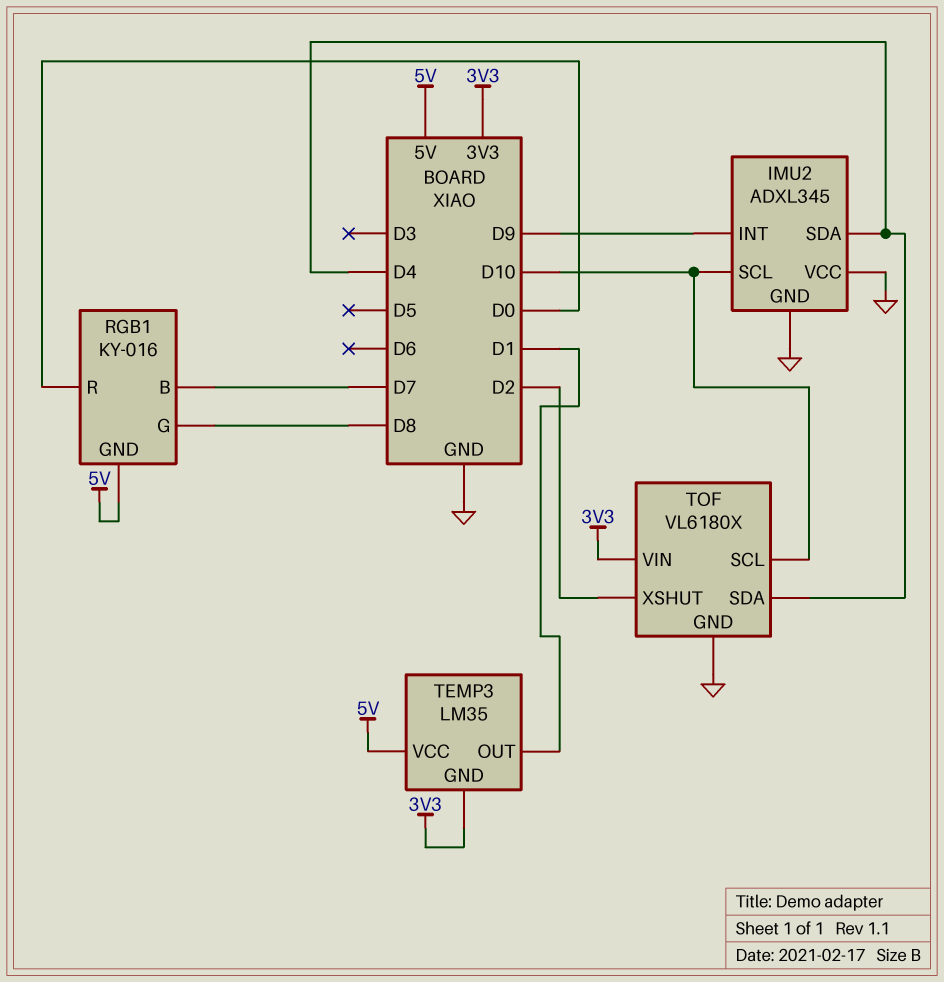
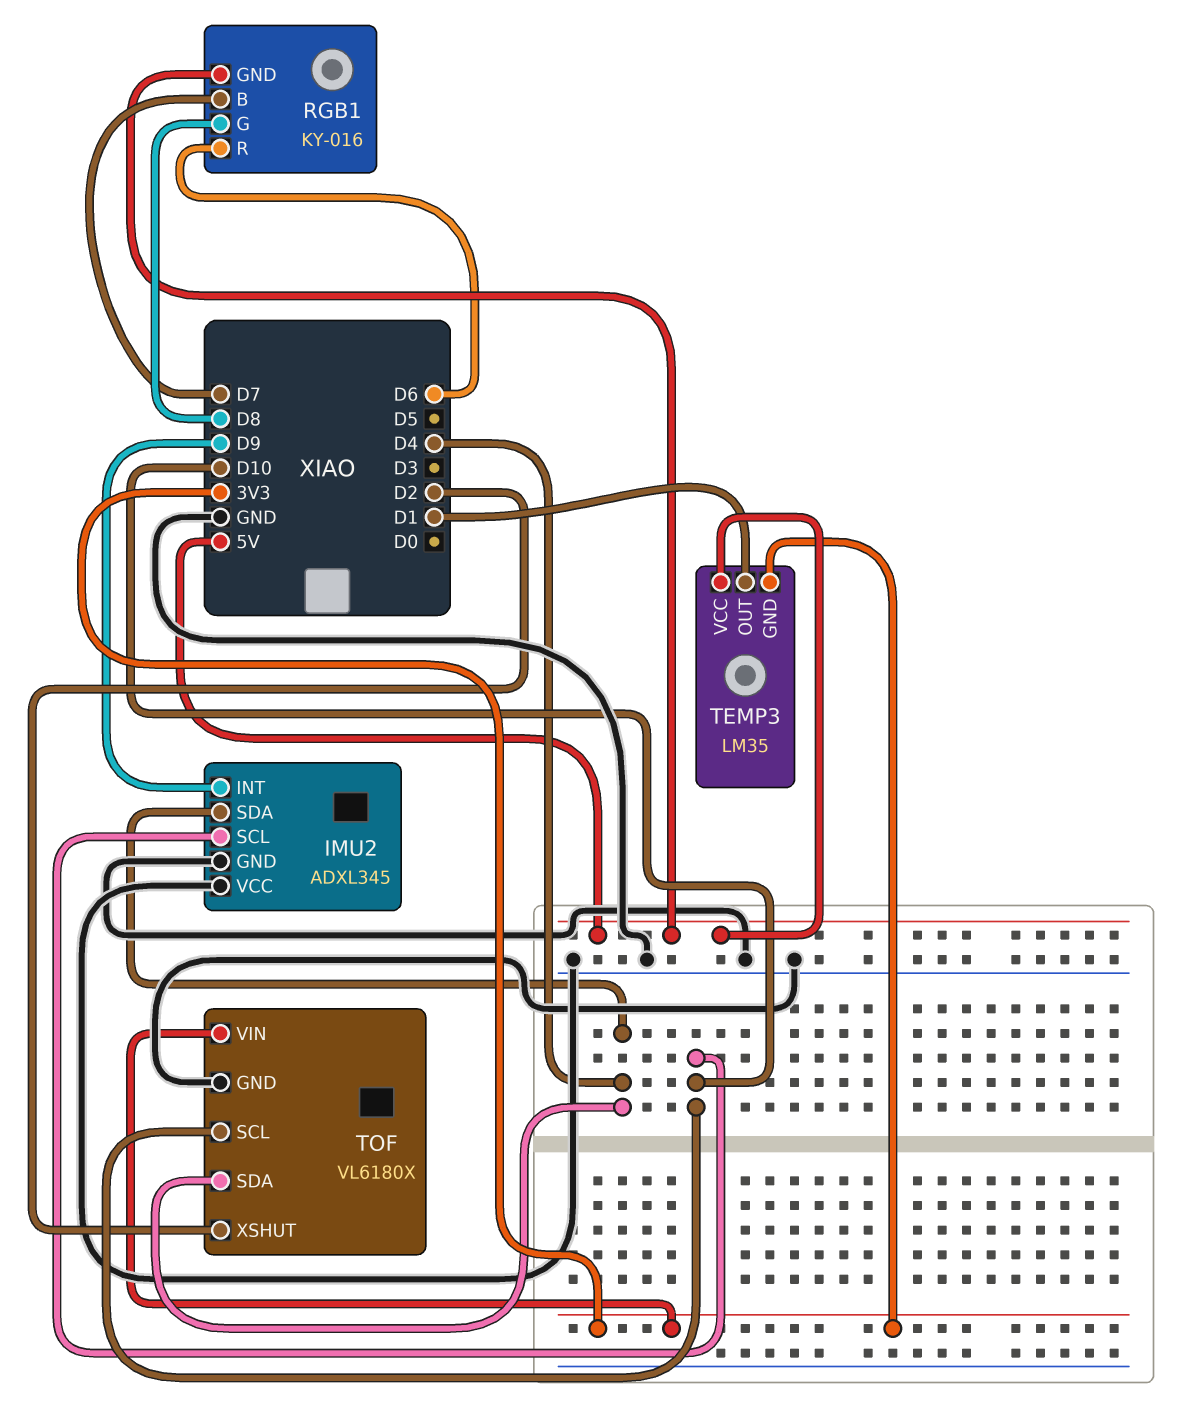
RGB1 pin R: D0 -> D6

